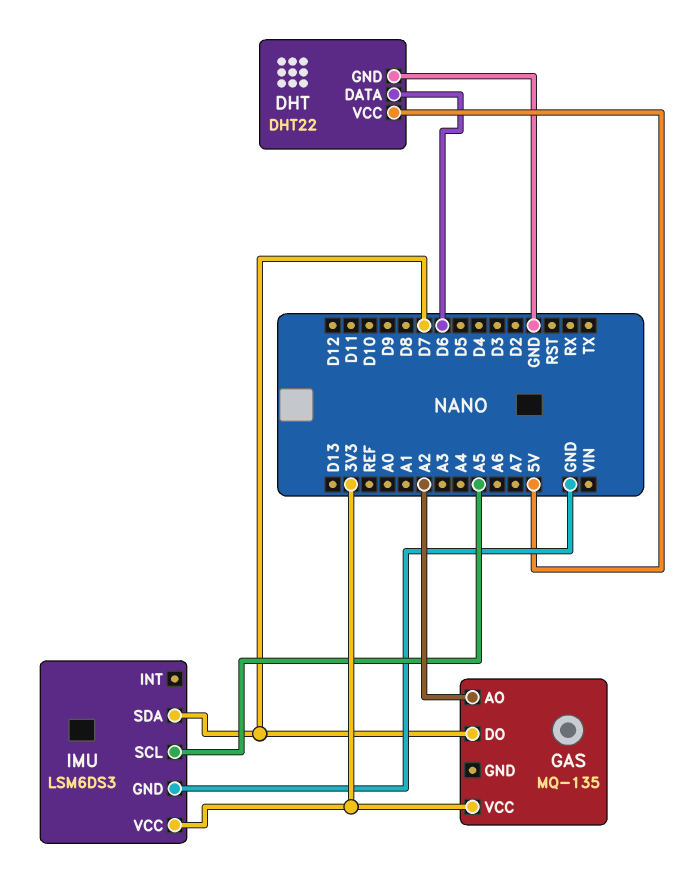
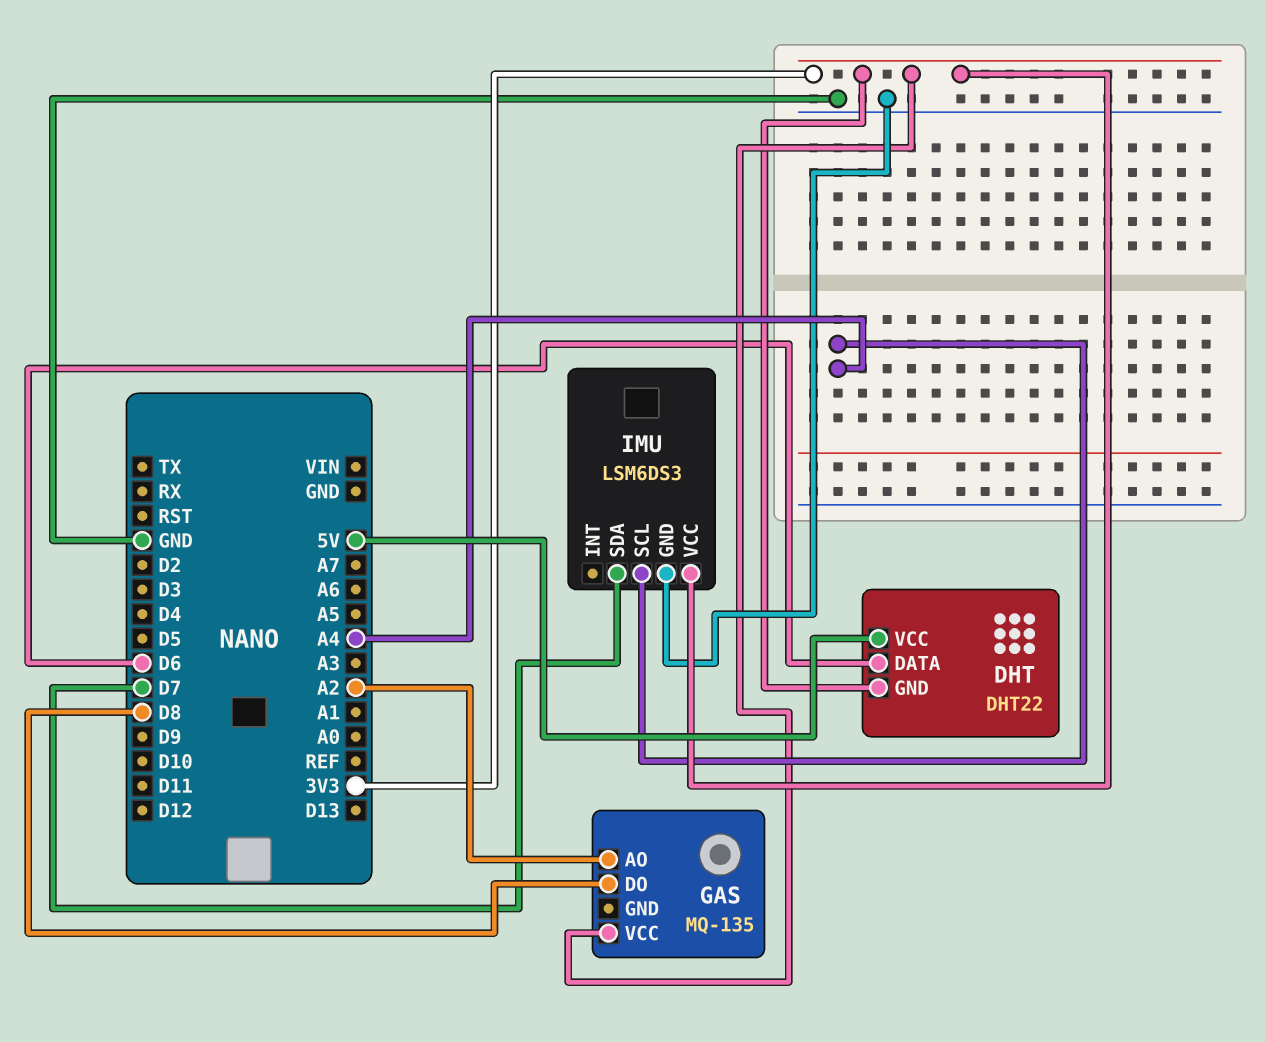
DHT pin GND: GND -> 3V3
GAS pin DO: D7 -> D8
IMU pin SCL: A5 -> A4

